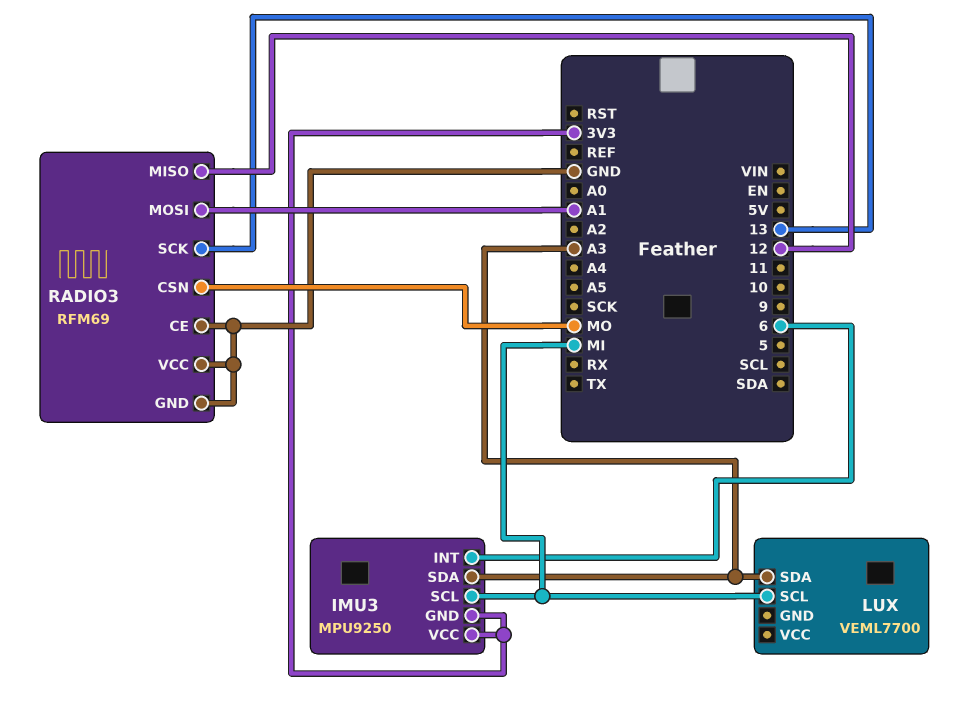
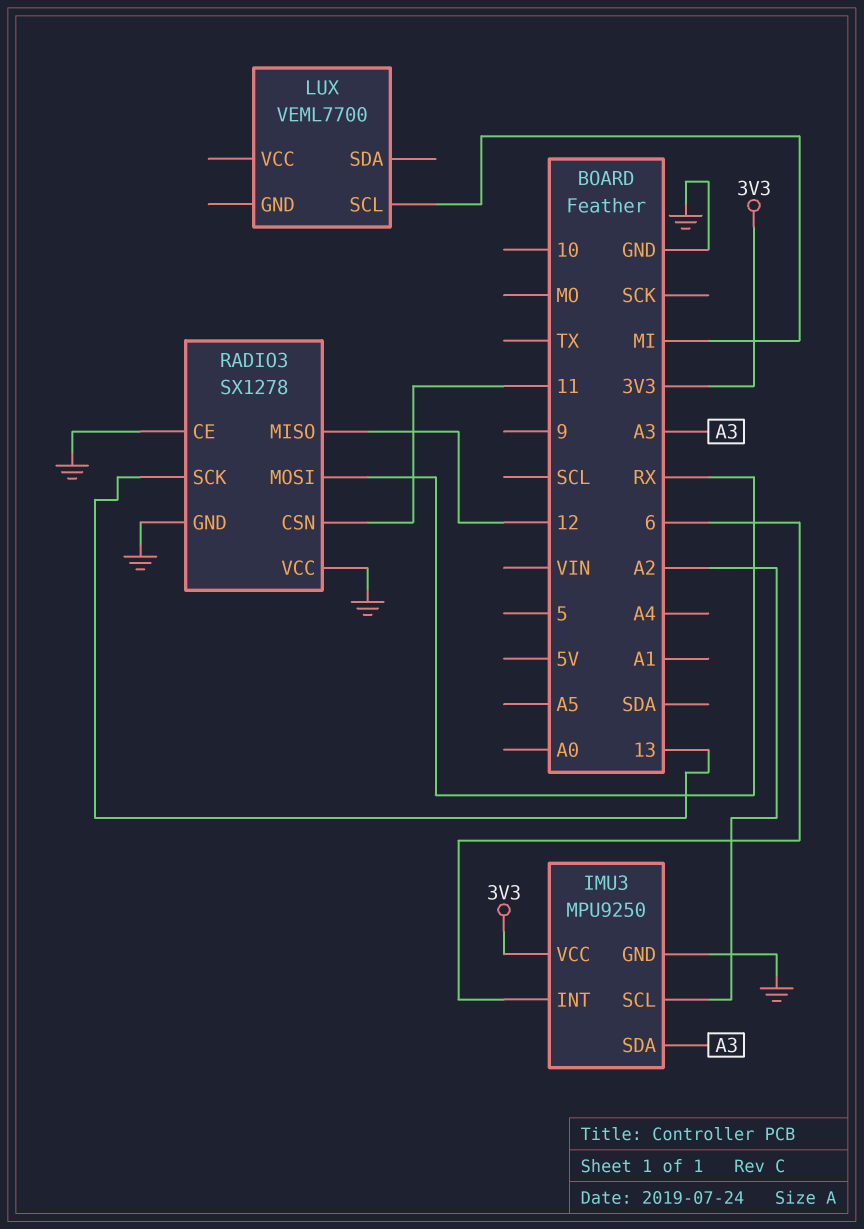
IMU3 pin GND: 3V3 -> GND
IMU3 pin SCL: MI -> A2
LUX pin SDA: A3 -> none
RADIO3: RFM69 -> SX1278
RADIO3 pin CSN: MO -> 11
RADIO3 pin MOSI: A1 -> RX

